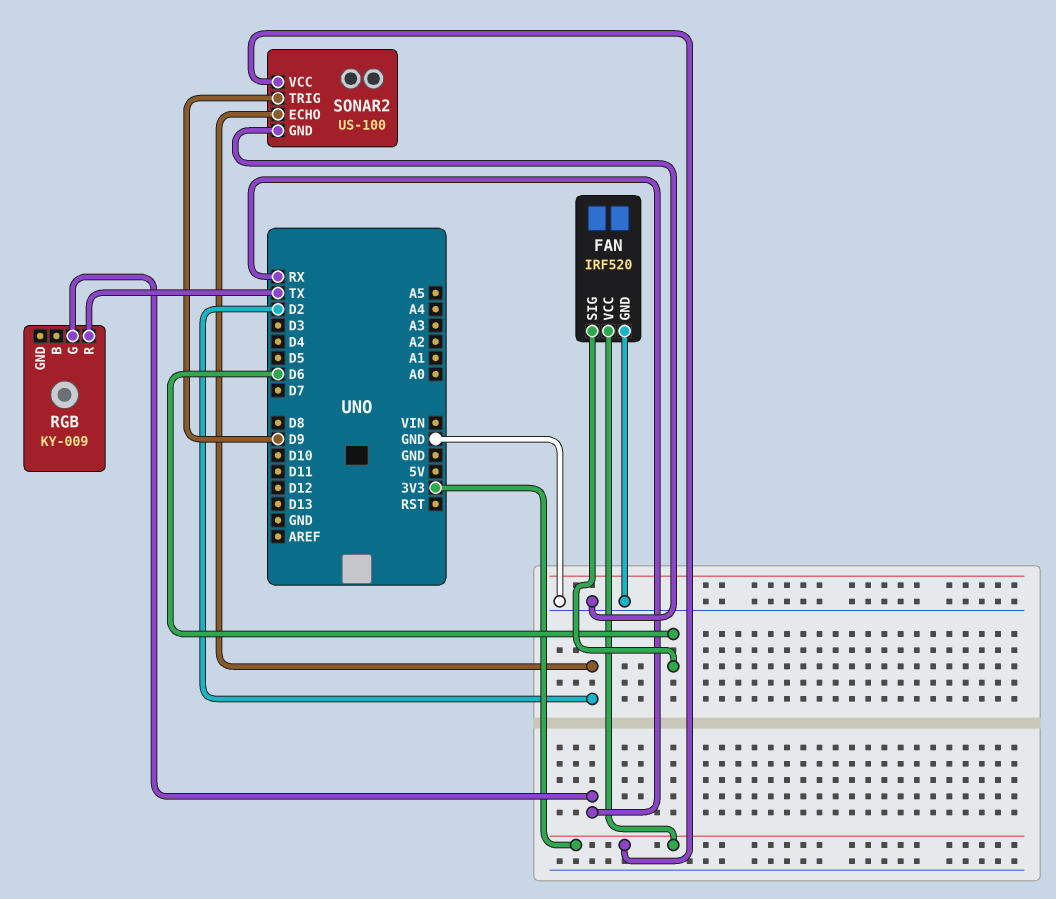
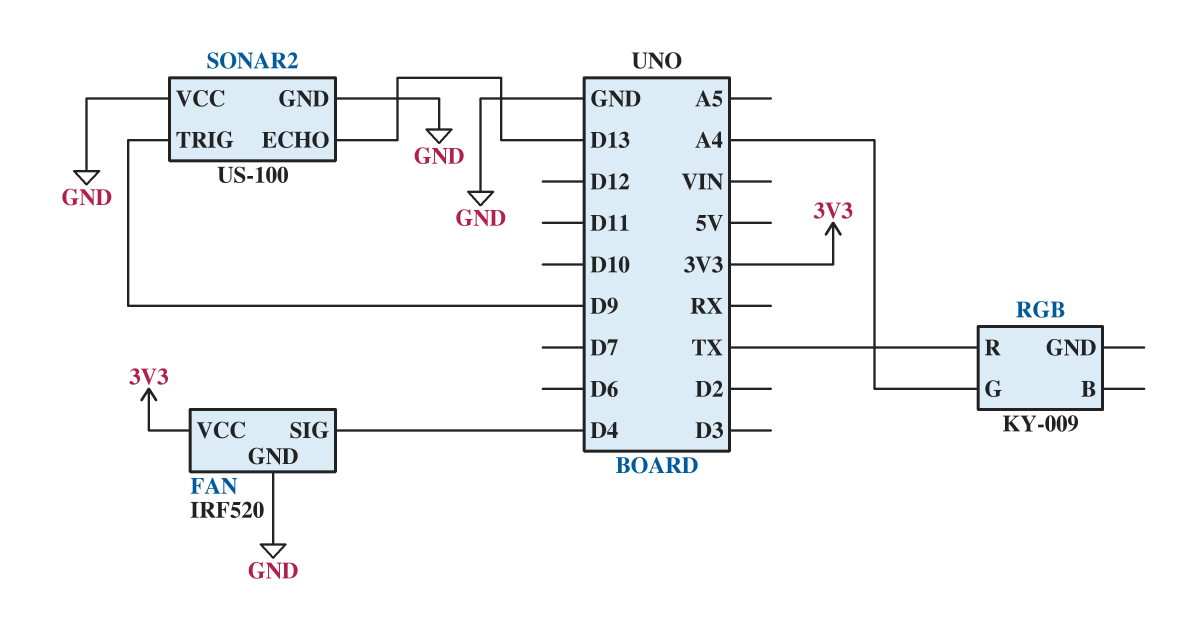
FAN pin SIG: D6 -> D4
RGB pin G: RX -> A4
SONAR2 pin ECHO: D2 -> D13
SONAR2 pin VCC: 3V3 -> GND

